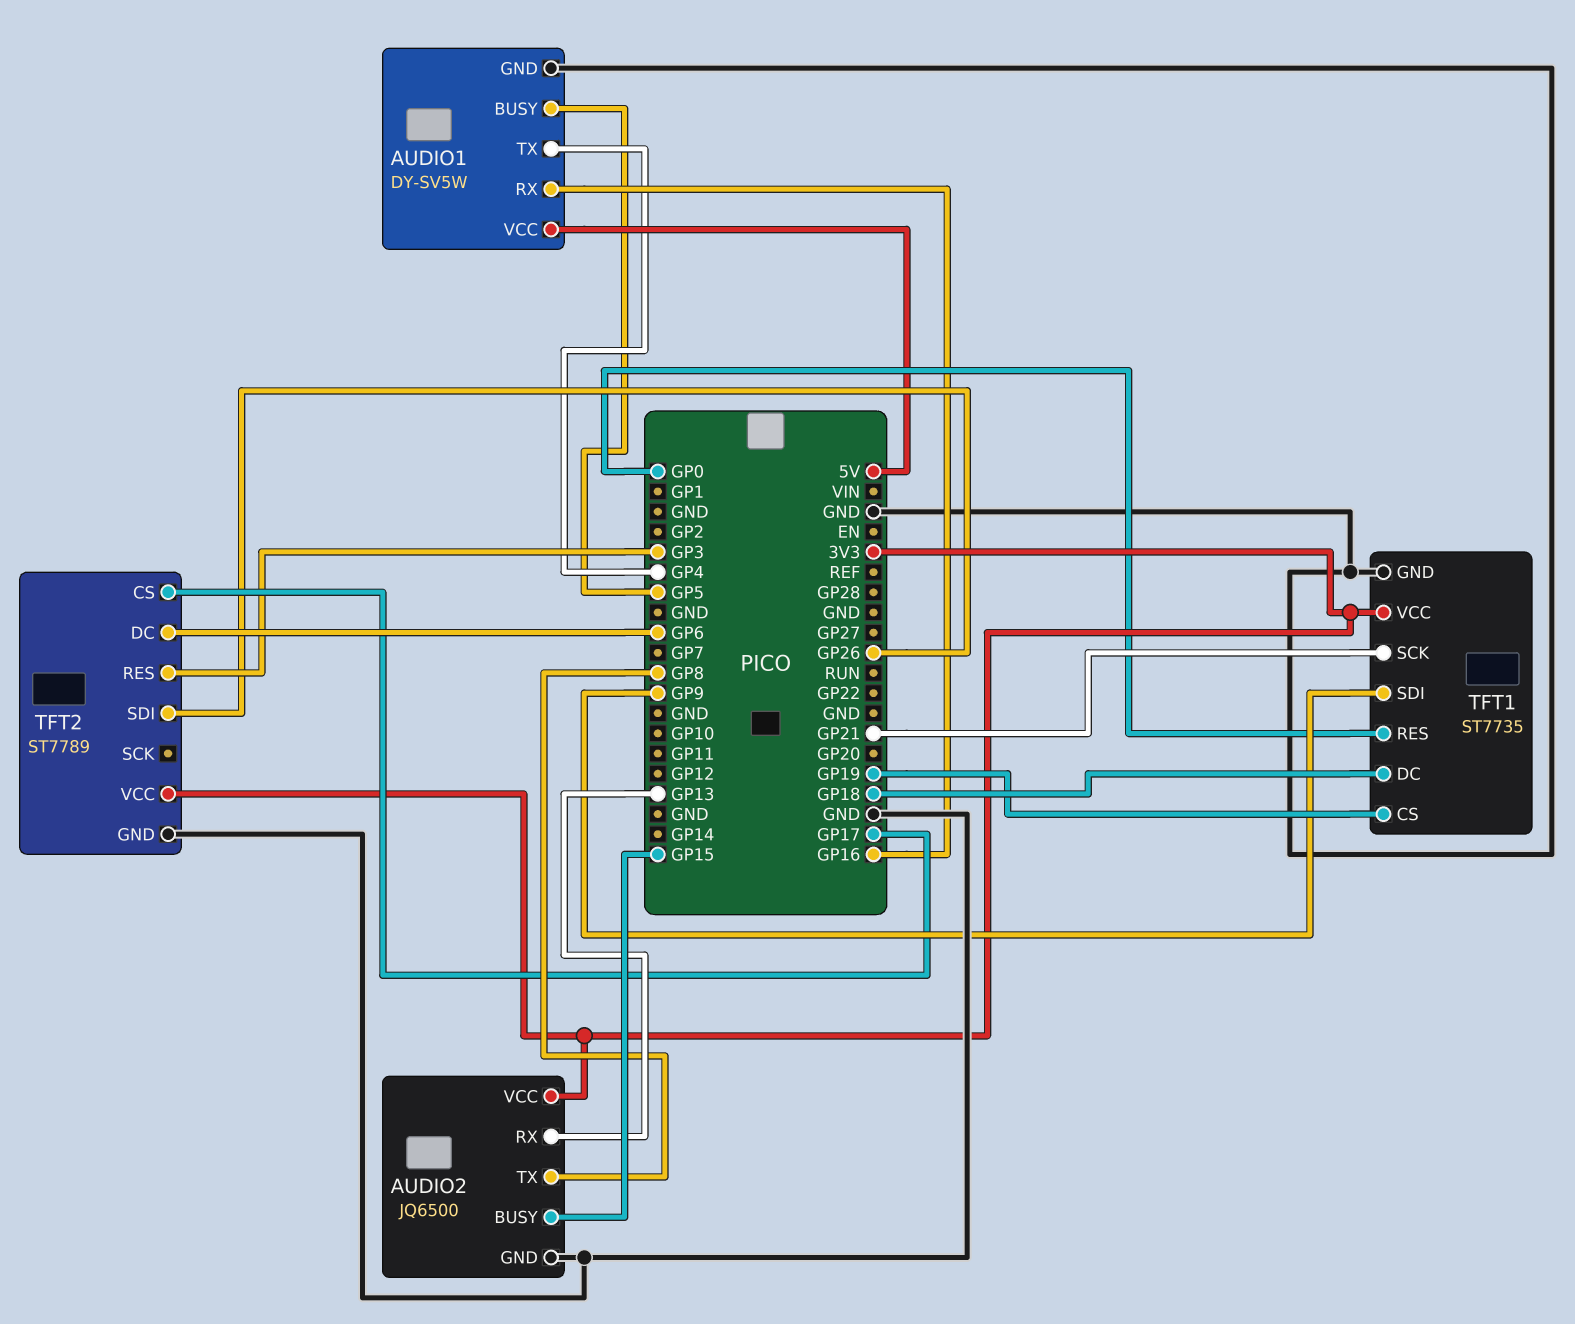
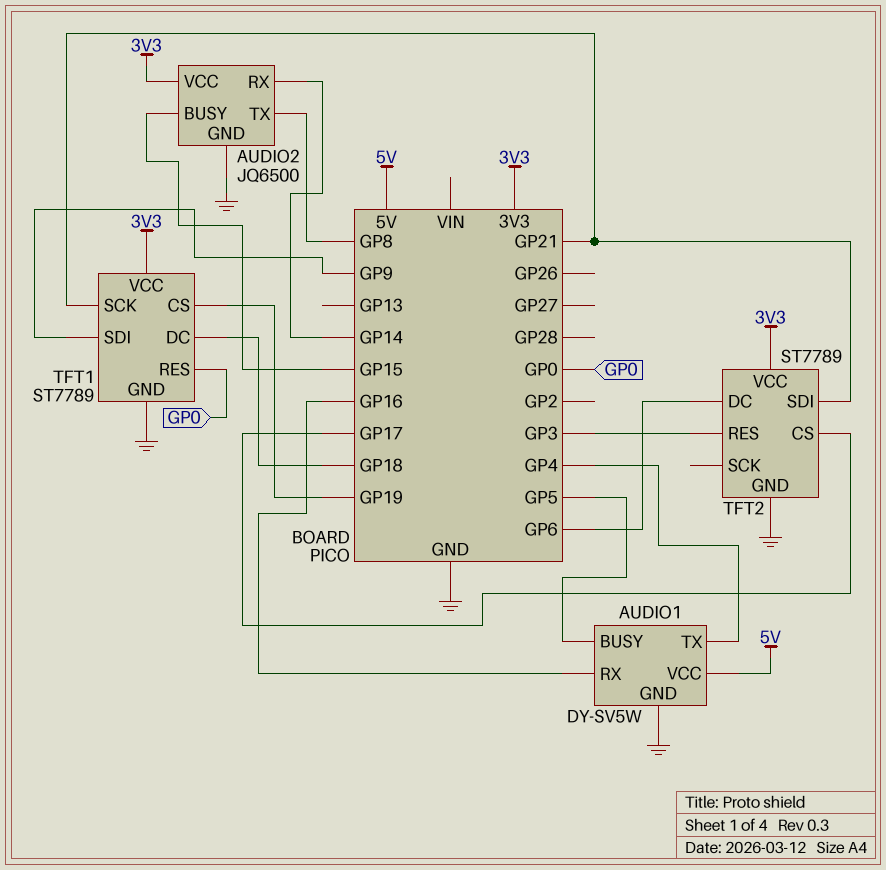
AUDIO2 pin RX: GP13 -> GP14
TFT1: ST7735 -> ST7789
TFT2 pin SDI: GP26 -> GP21

